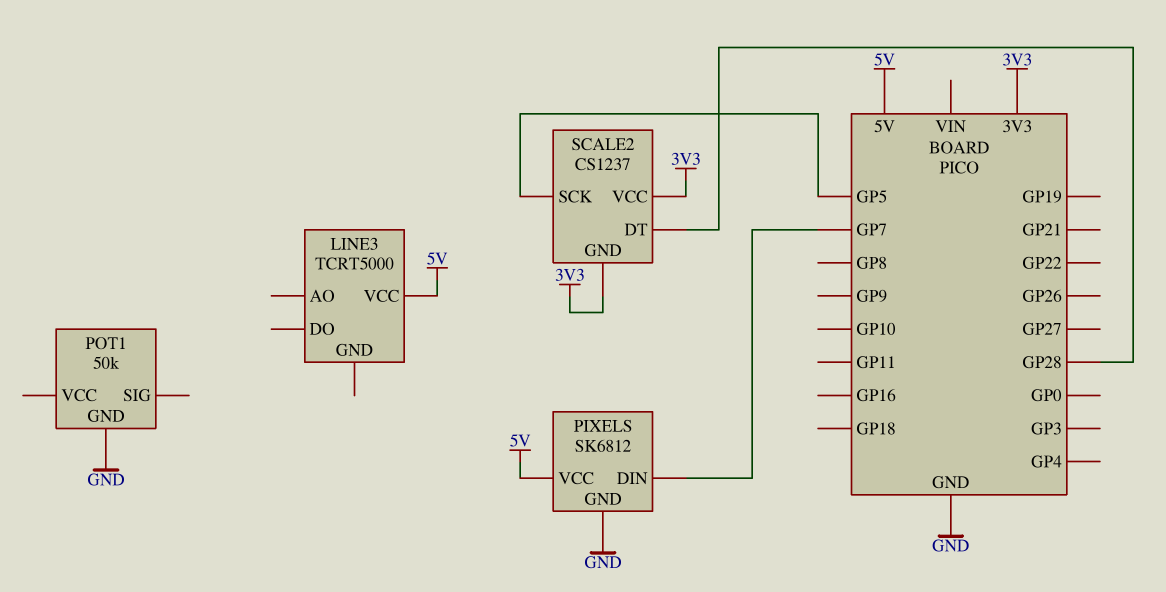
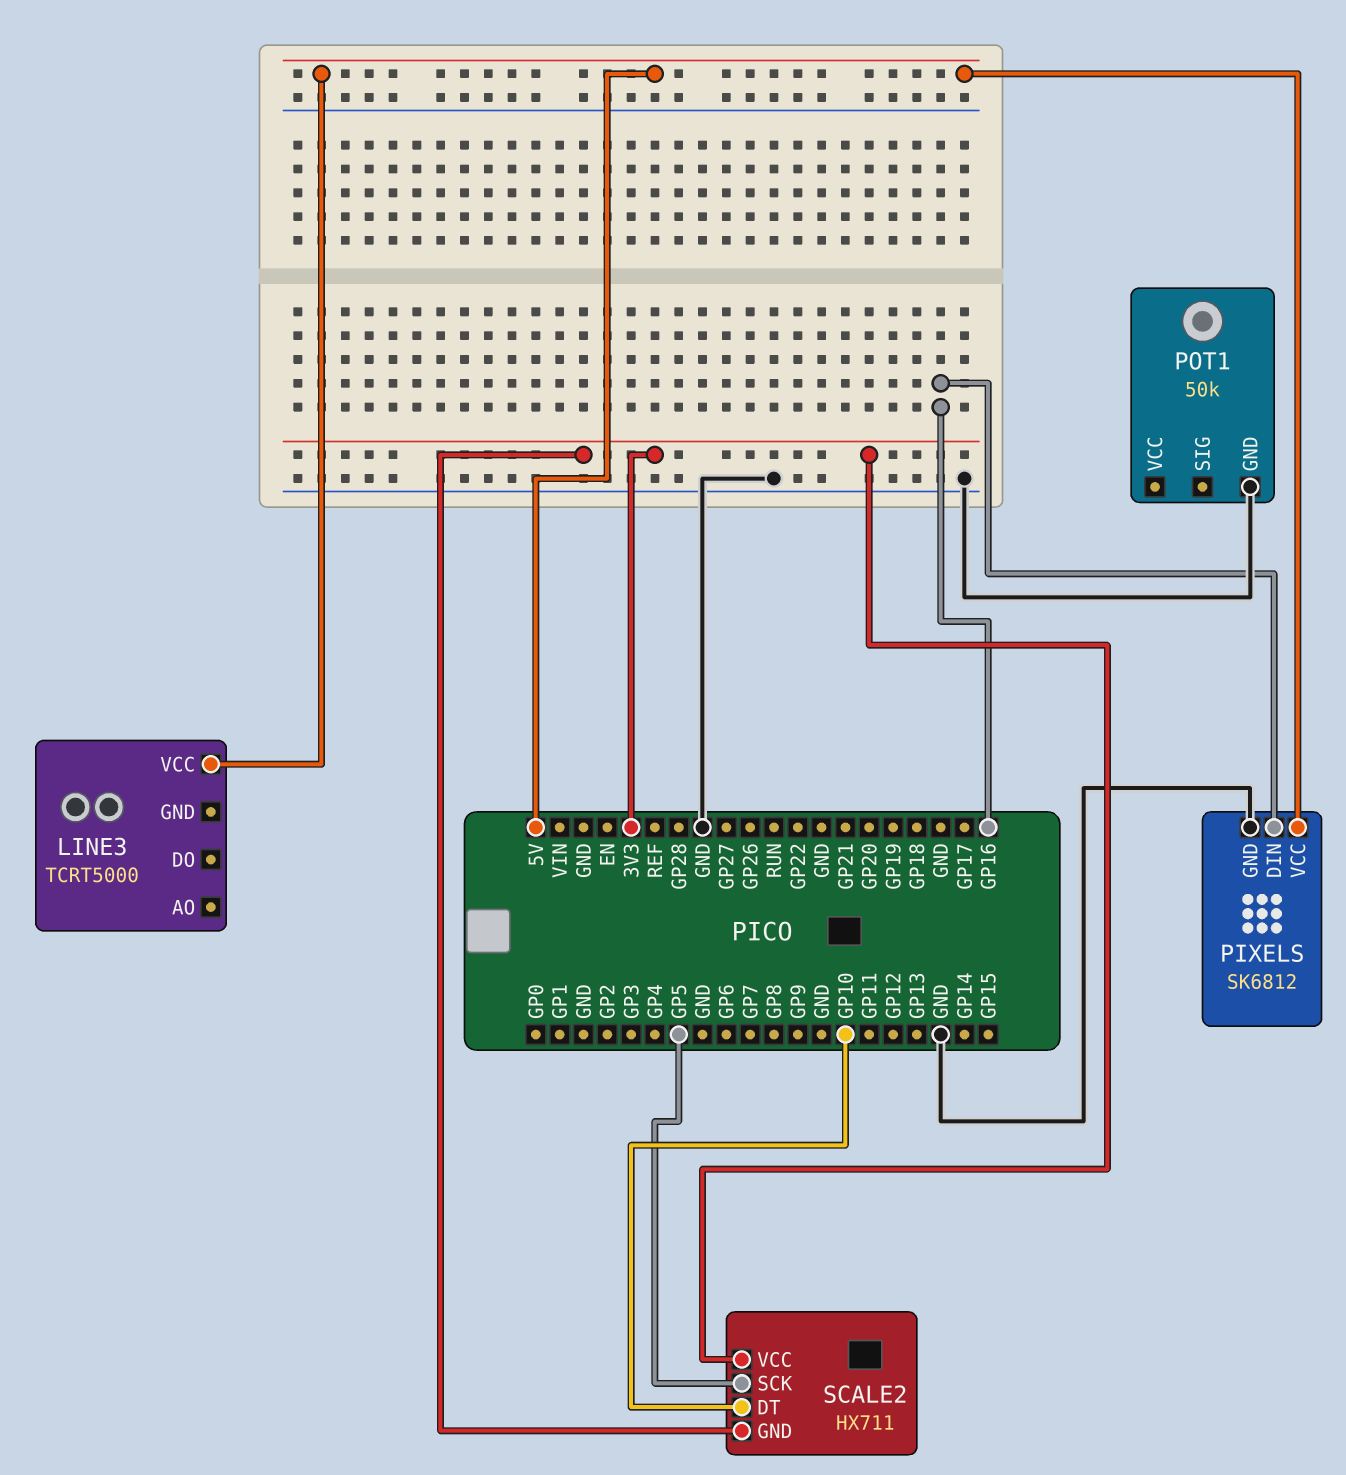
PIXELS pin DIN: GP7 -> GP16
SCALE2: CS1237 -> HX711
SCALE2 pin DT: GP28 -> GP10

